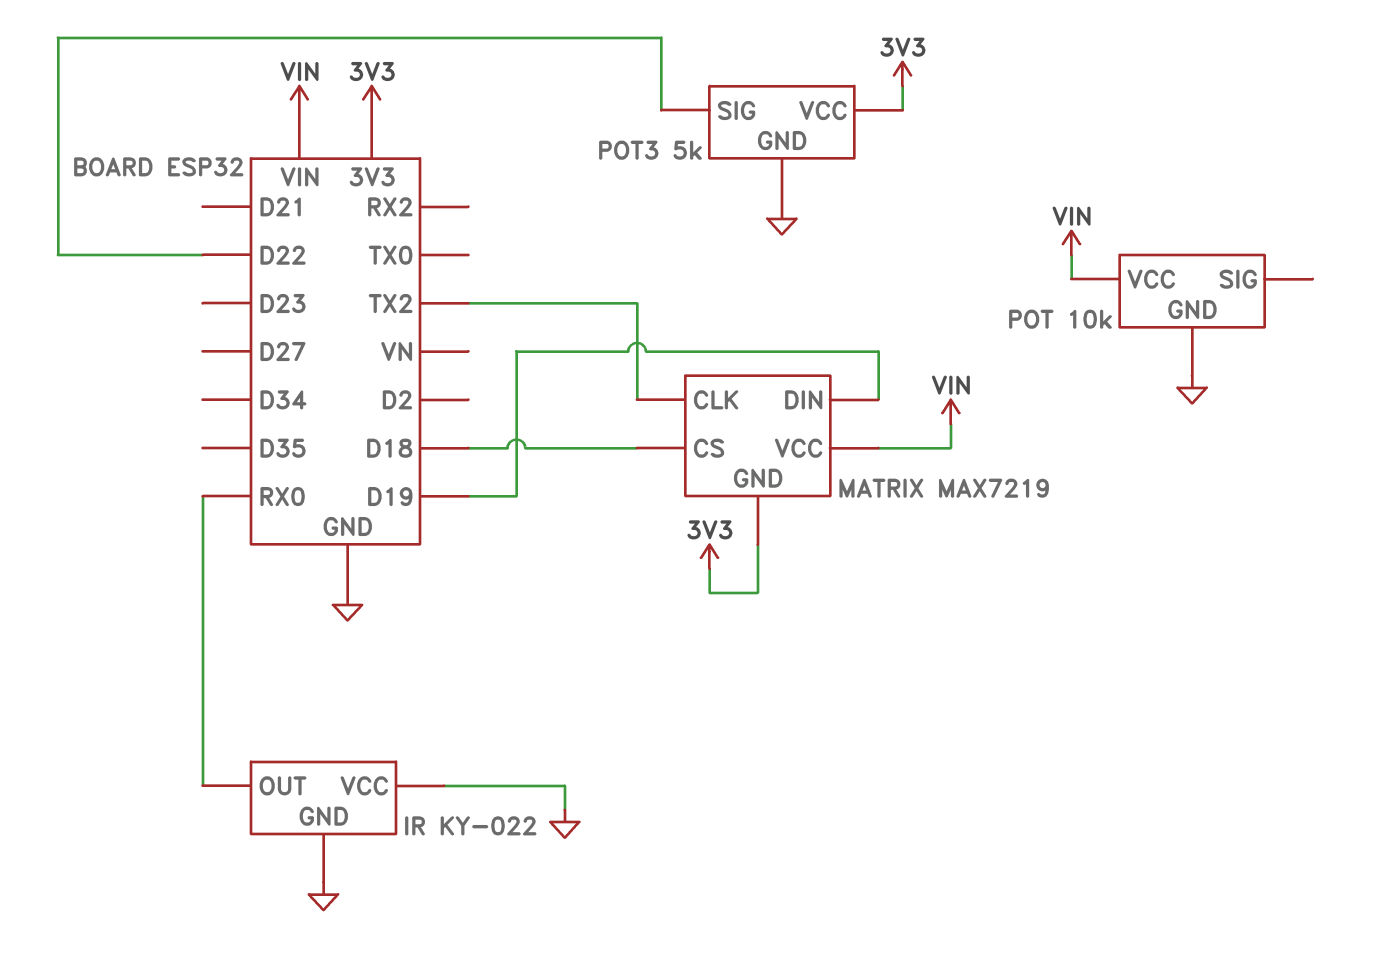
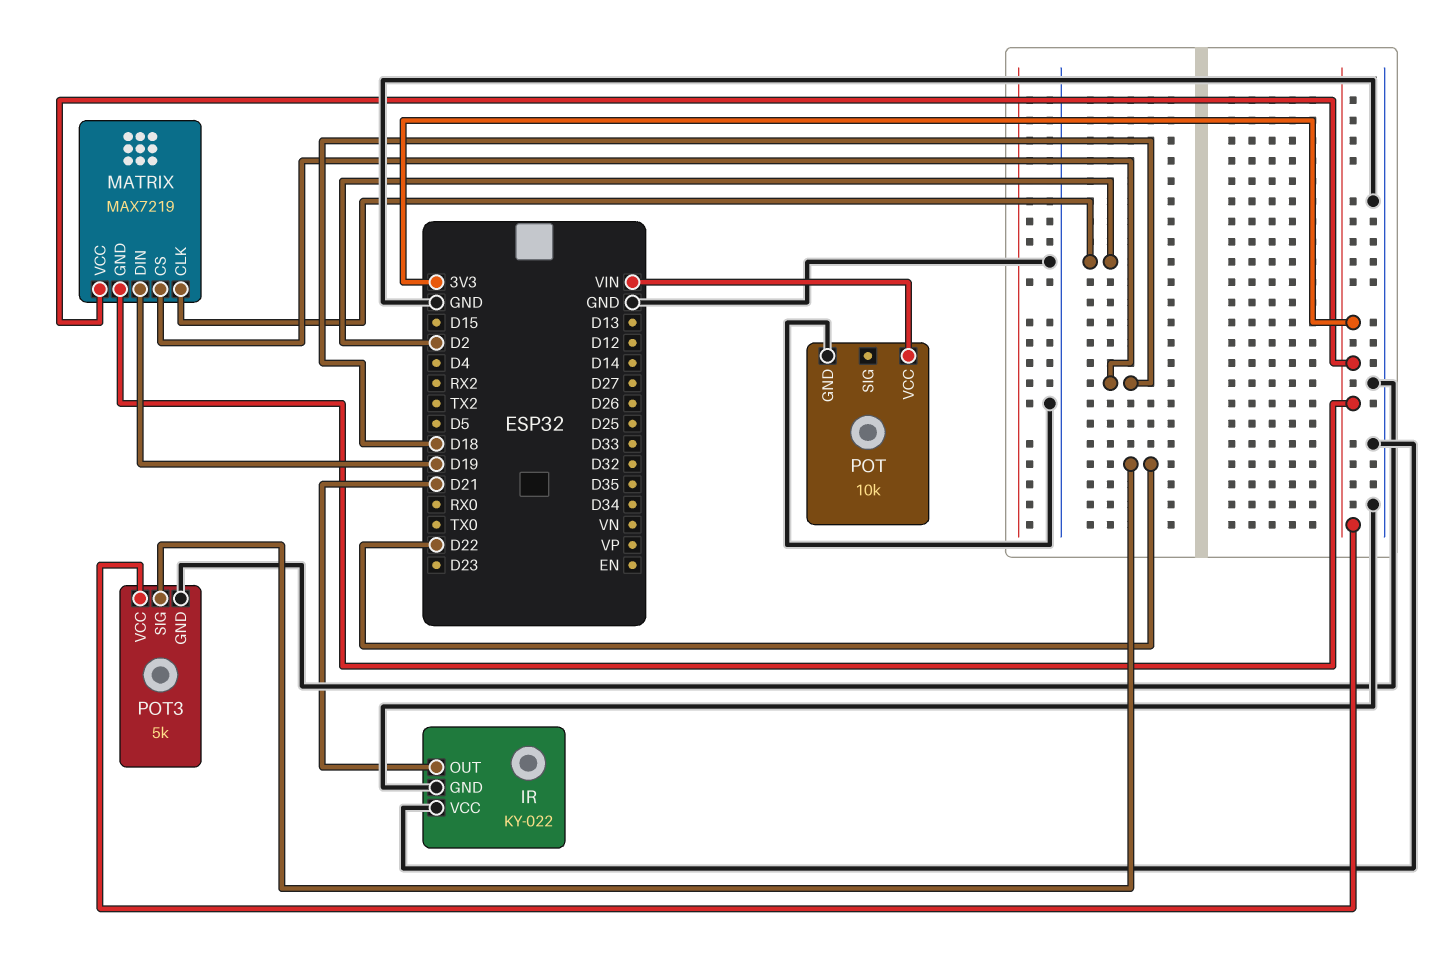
IR pin OUT: RX0 -> D21
MATRIX pin CLK: TX2 -> D2
MATRIX pin VCC: VIN -> 3V3

